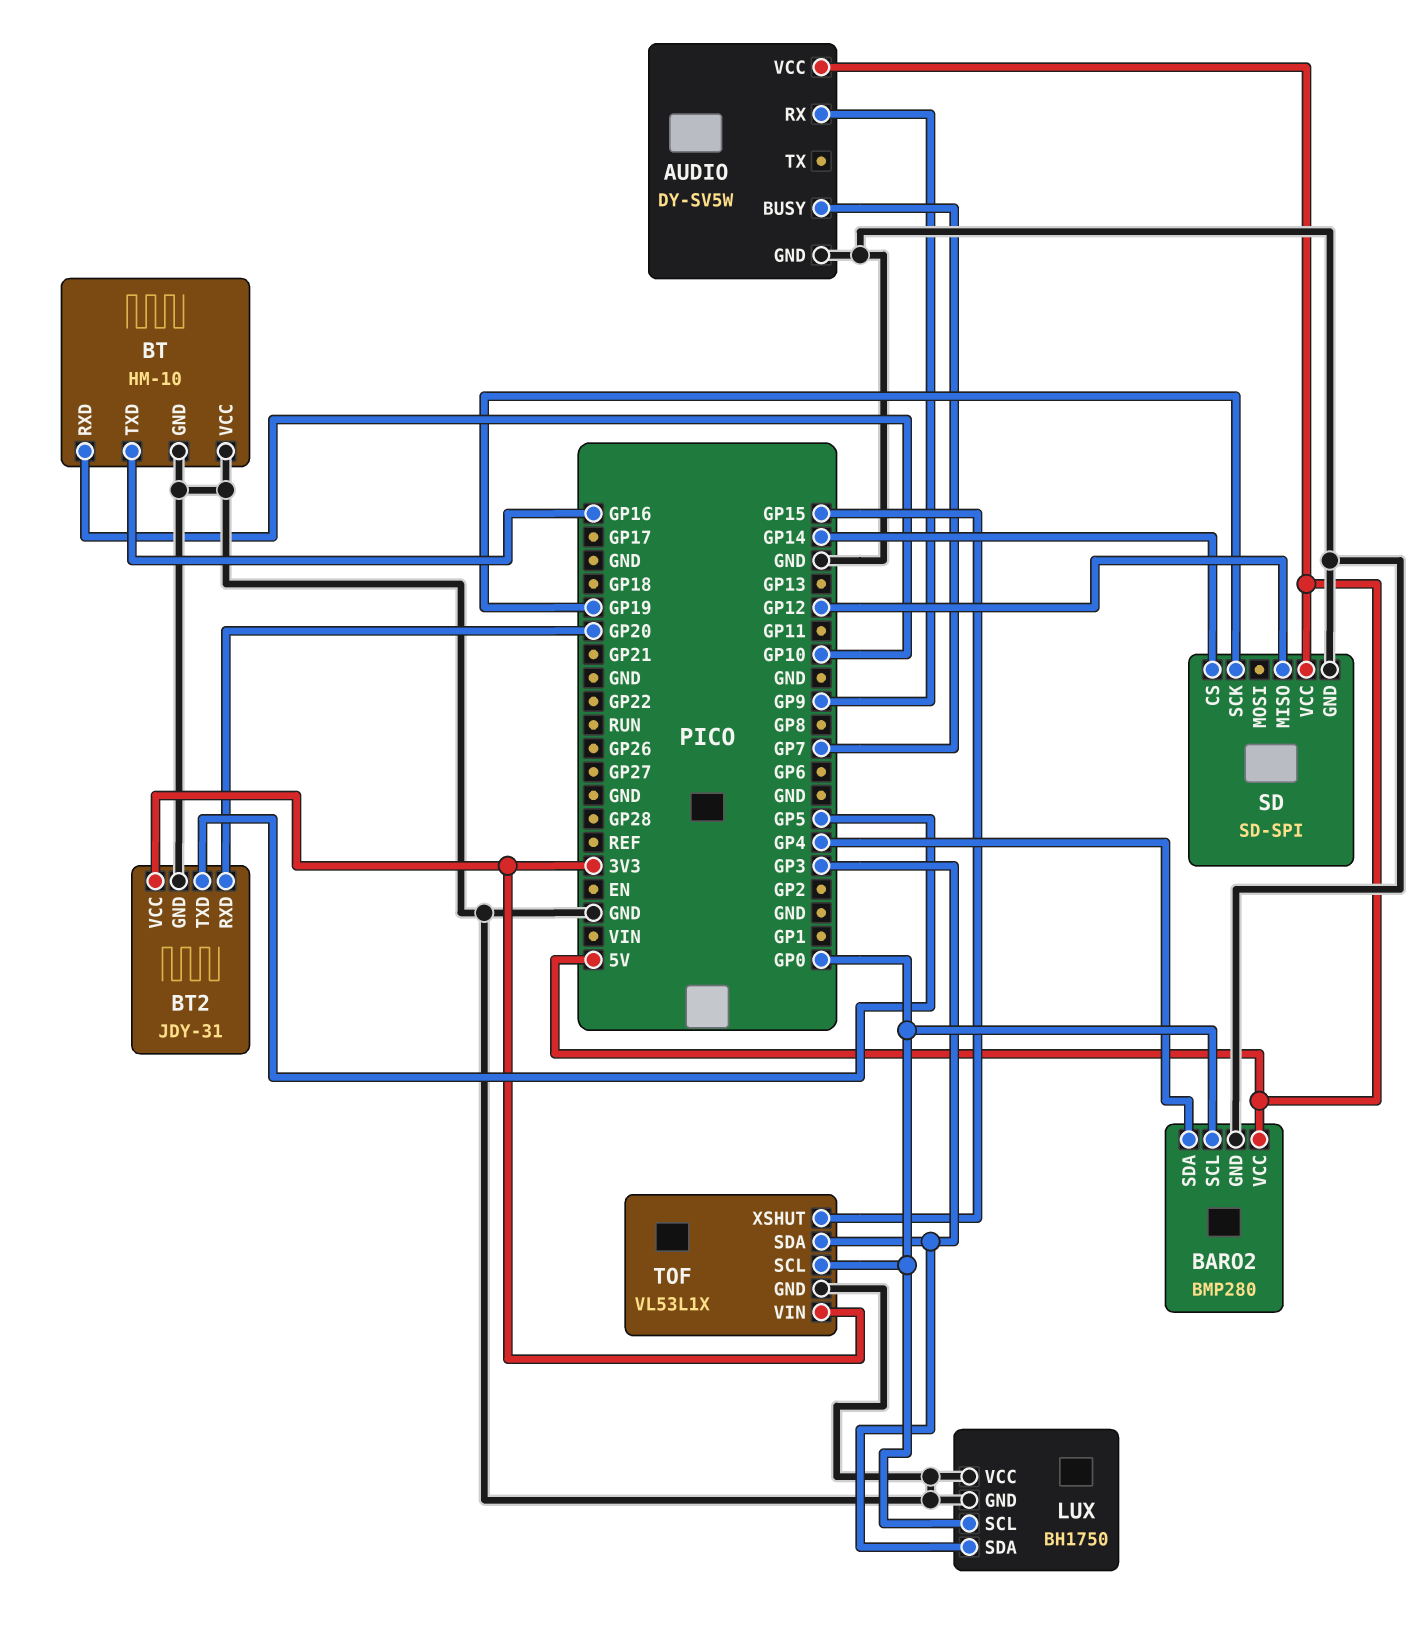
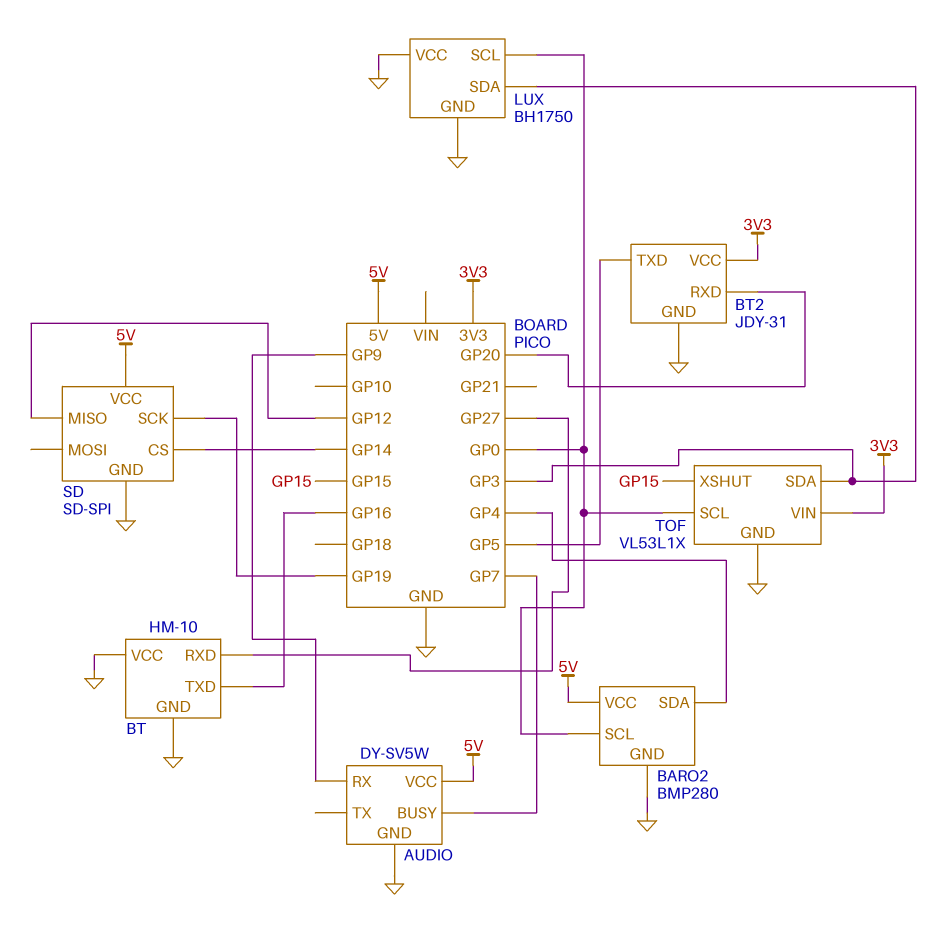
BT pin RXD: GP10 -> GP27

